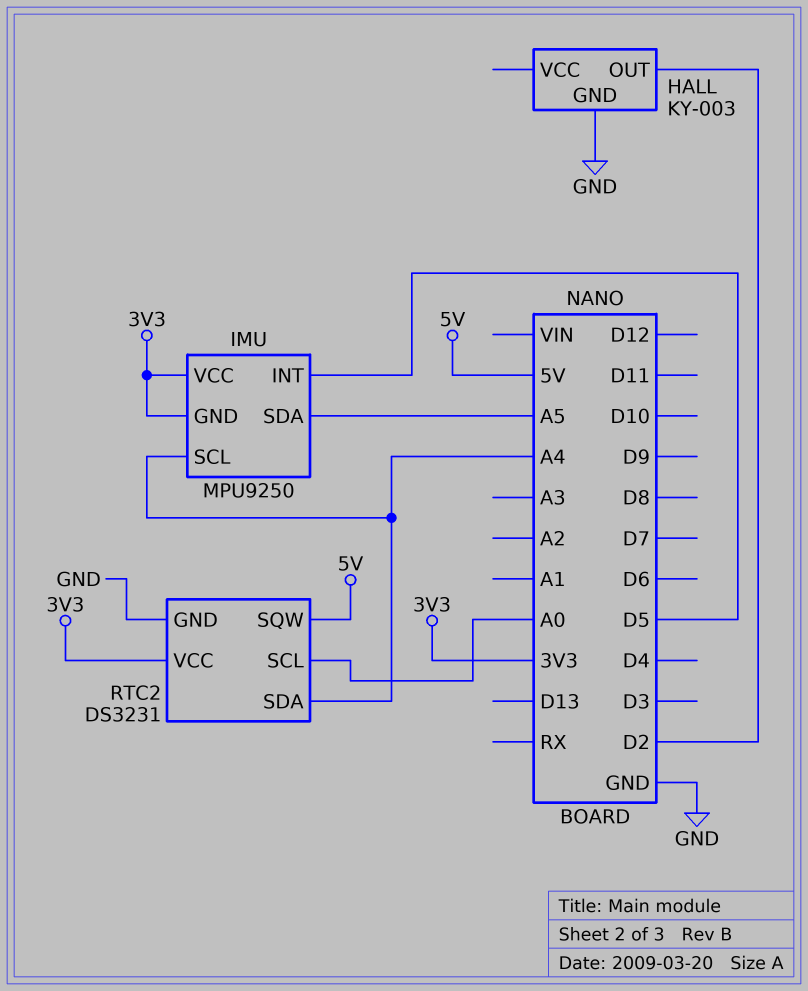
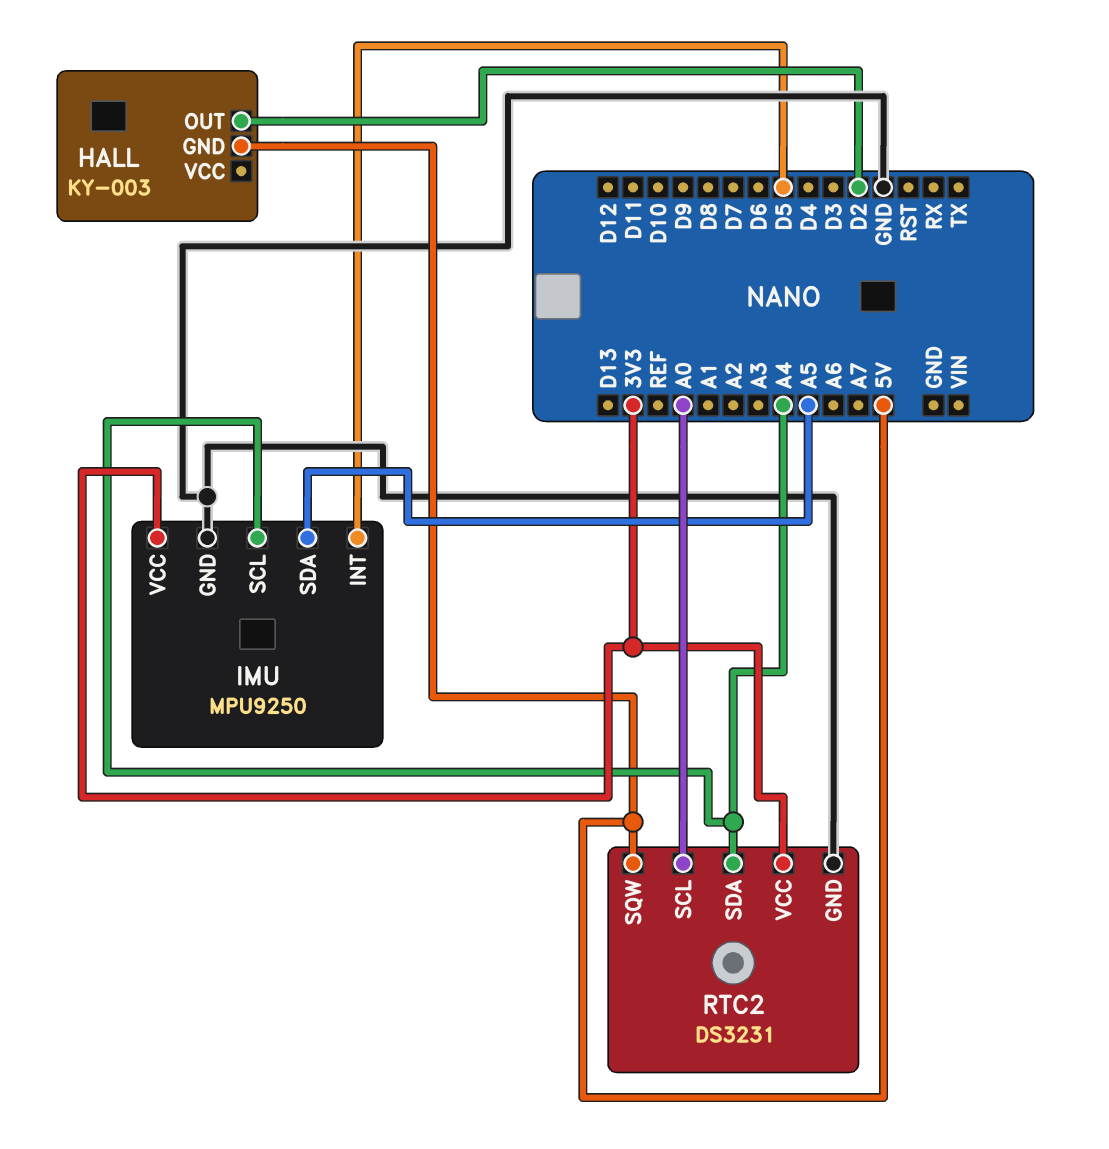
HALL pin GND: GND -> 5V
IMU pin GND: 3V3 -> GND

